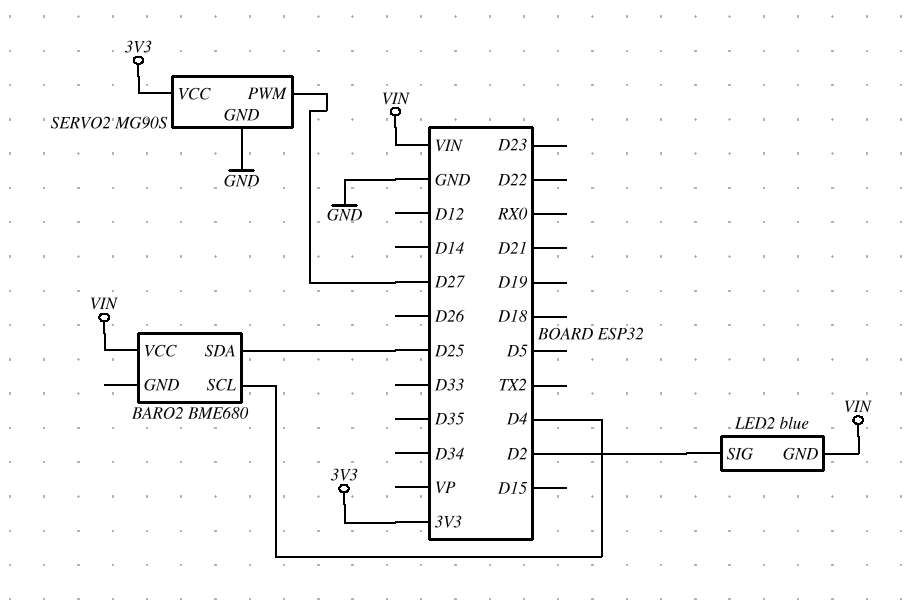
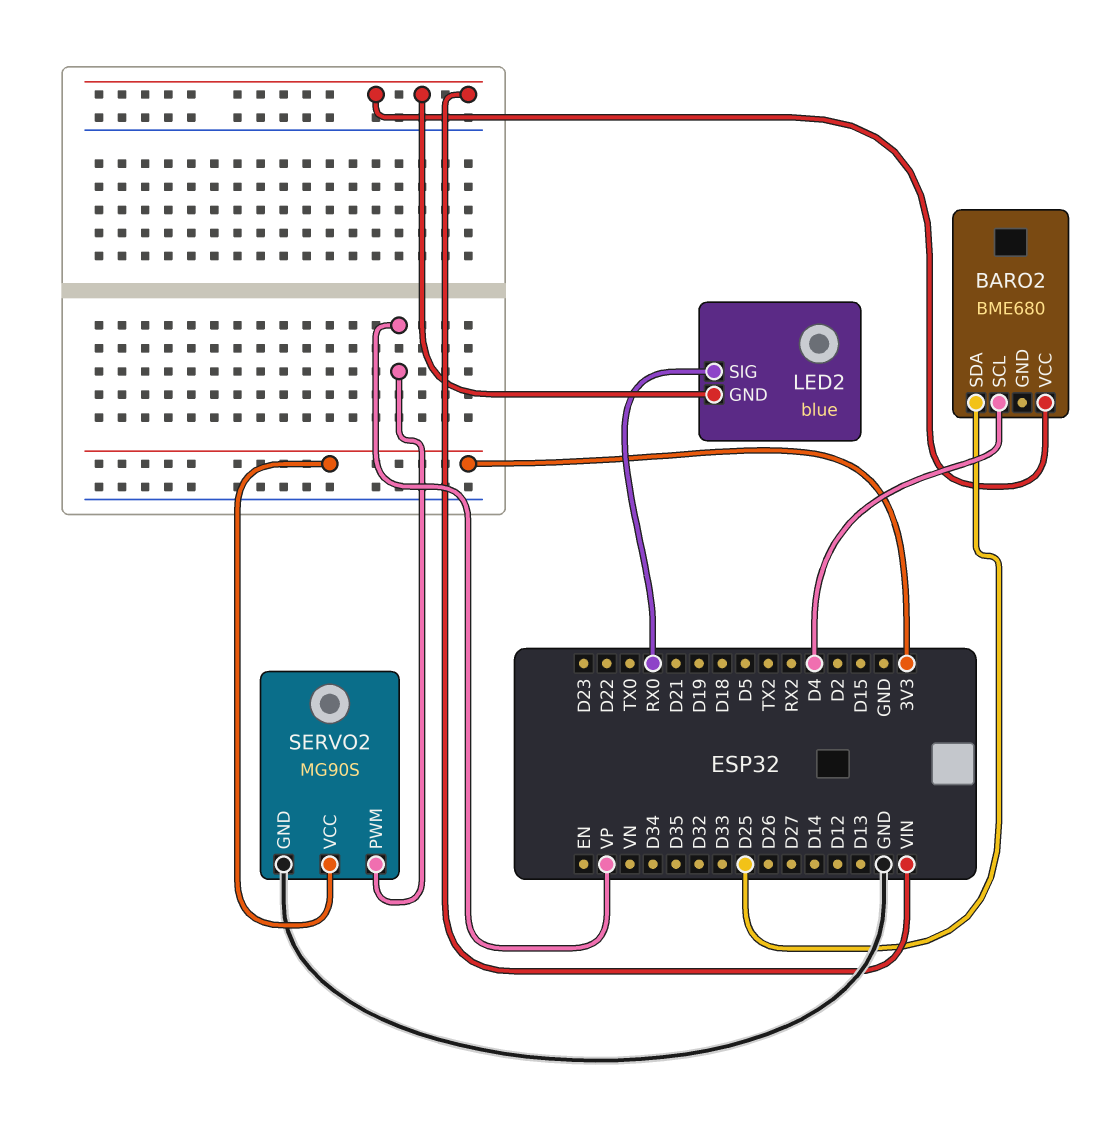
LED2 pin SIG: D2 -> RX0
SERVO2 pin PWM: D27 -> VP

